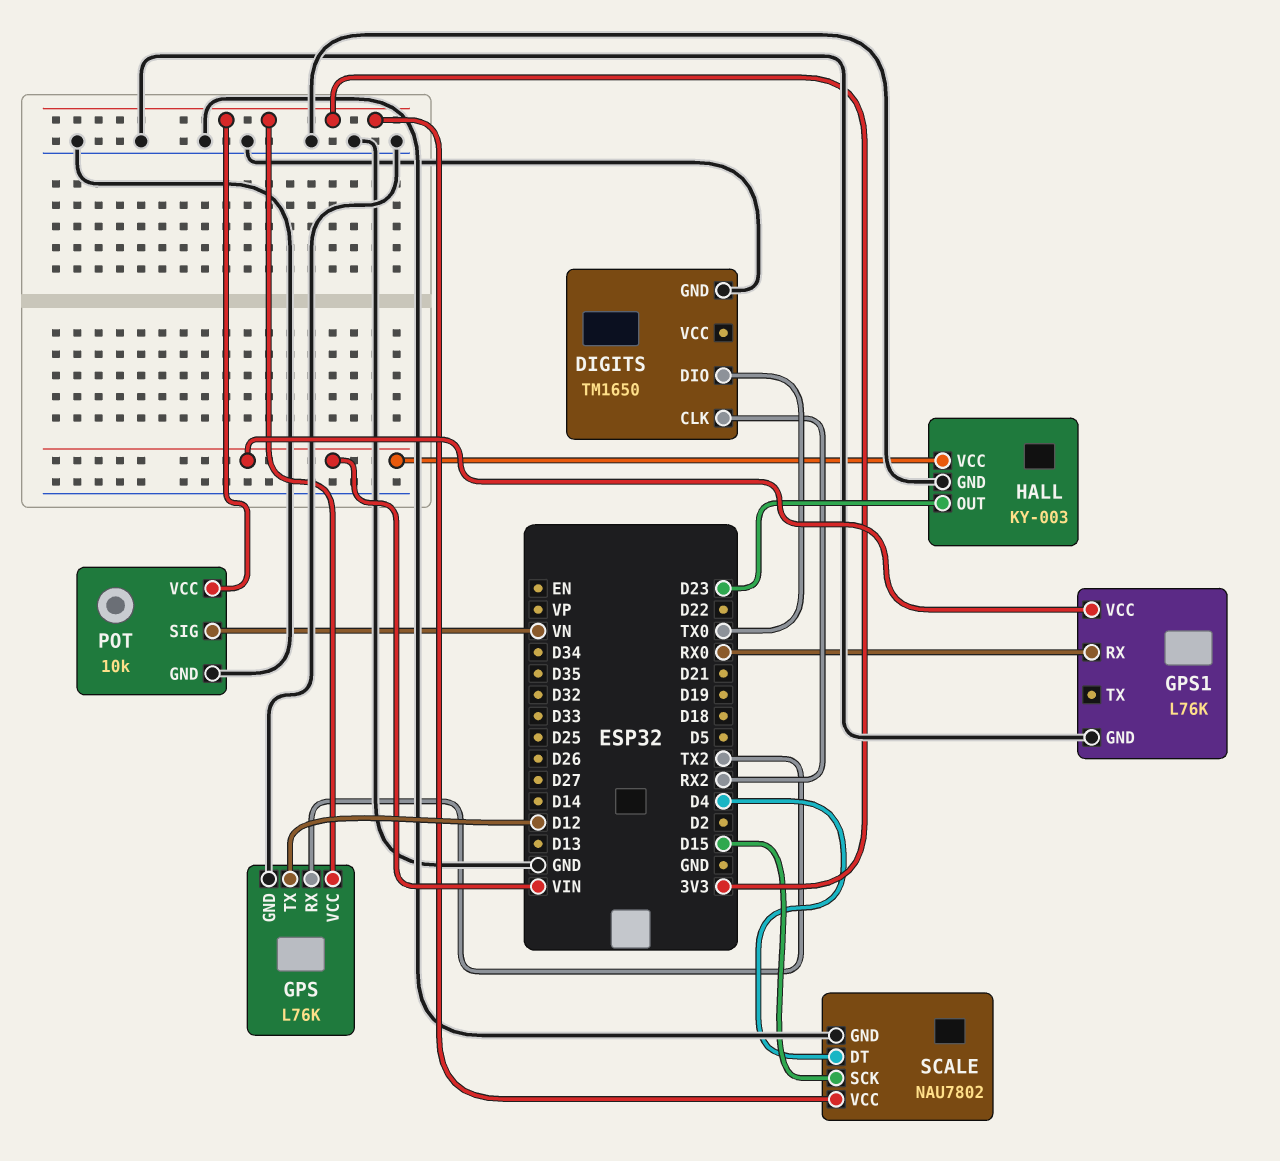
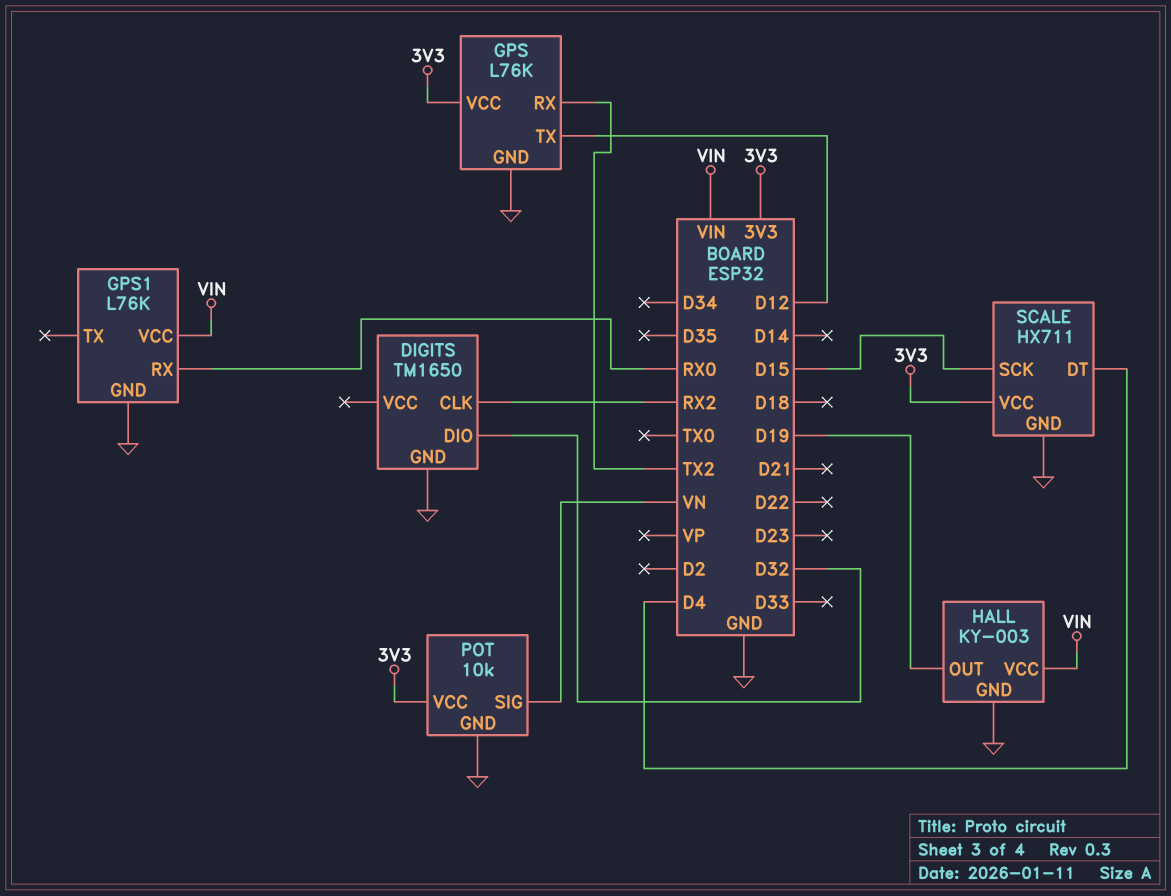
DIGITS pin DIO: TX0 -> D32
HALL pin OUT: D23 -> D19
SCALE: NAU7802 -> HX711

